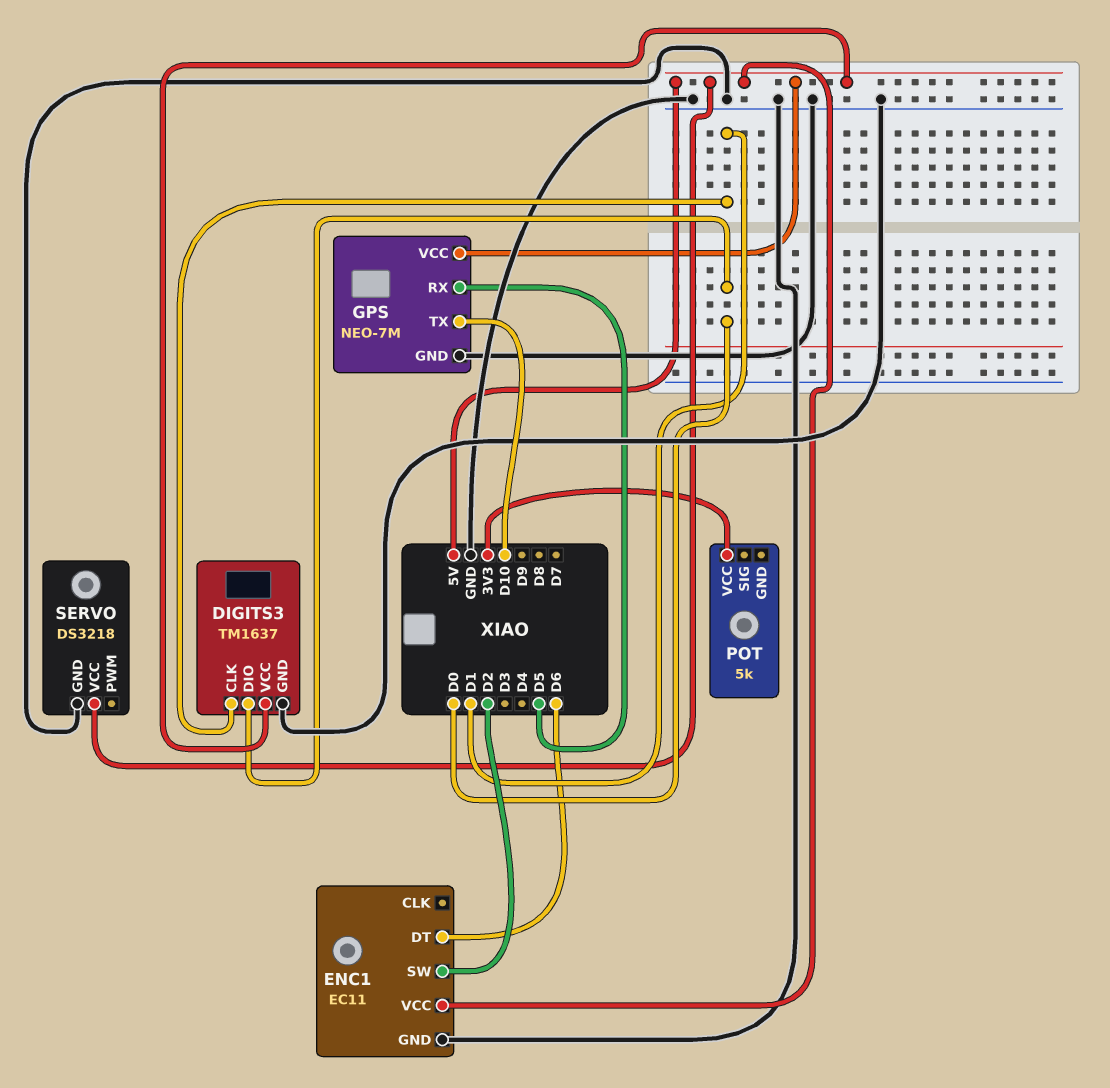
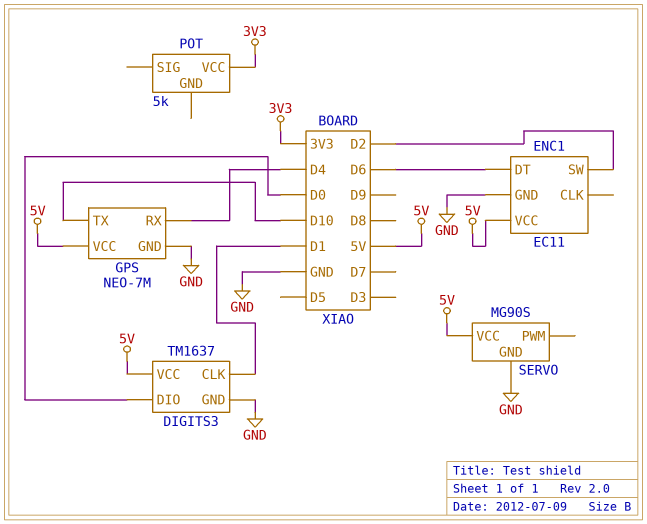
GPS pin RX: D5 -> D4
SERVO: DS3218 -> MG90S

